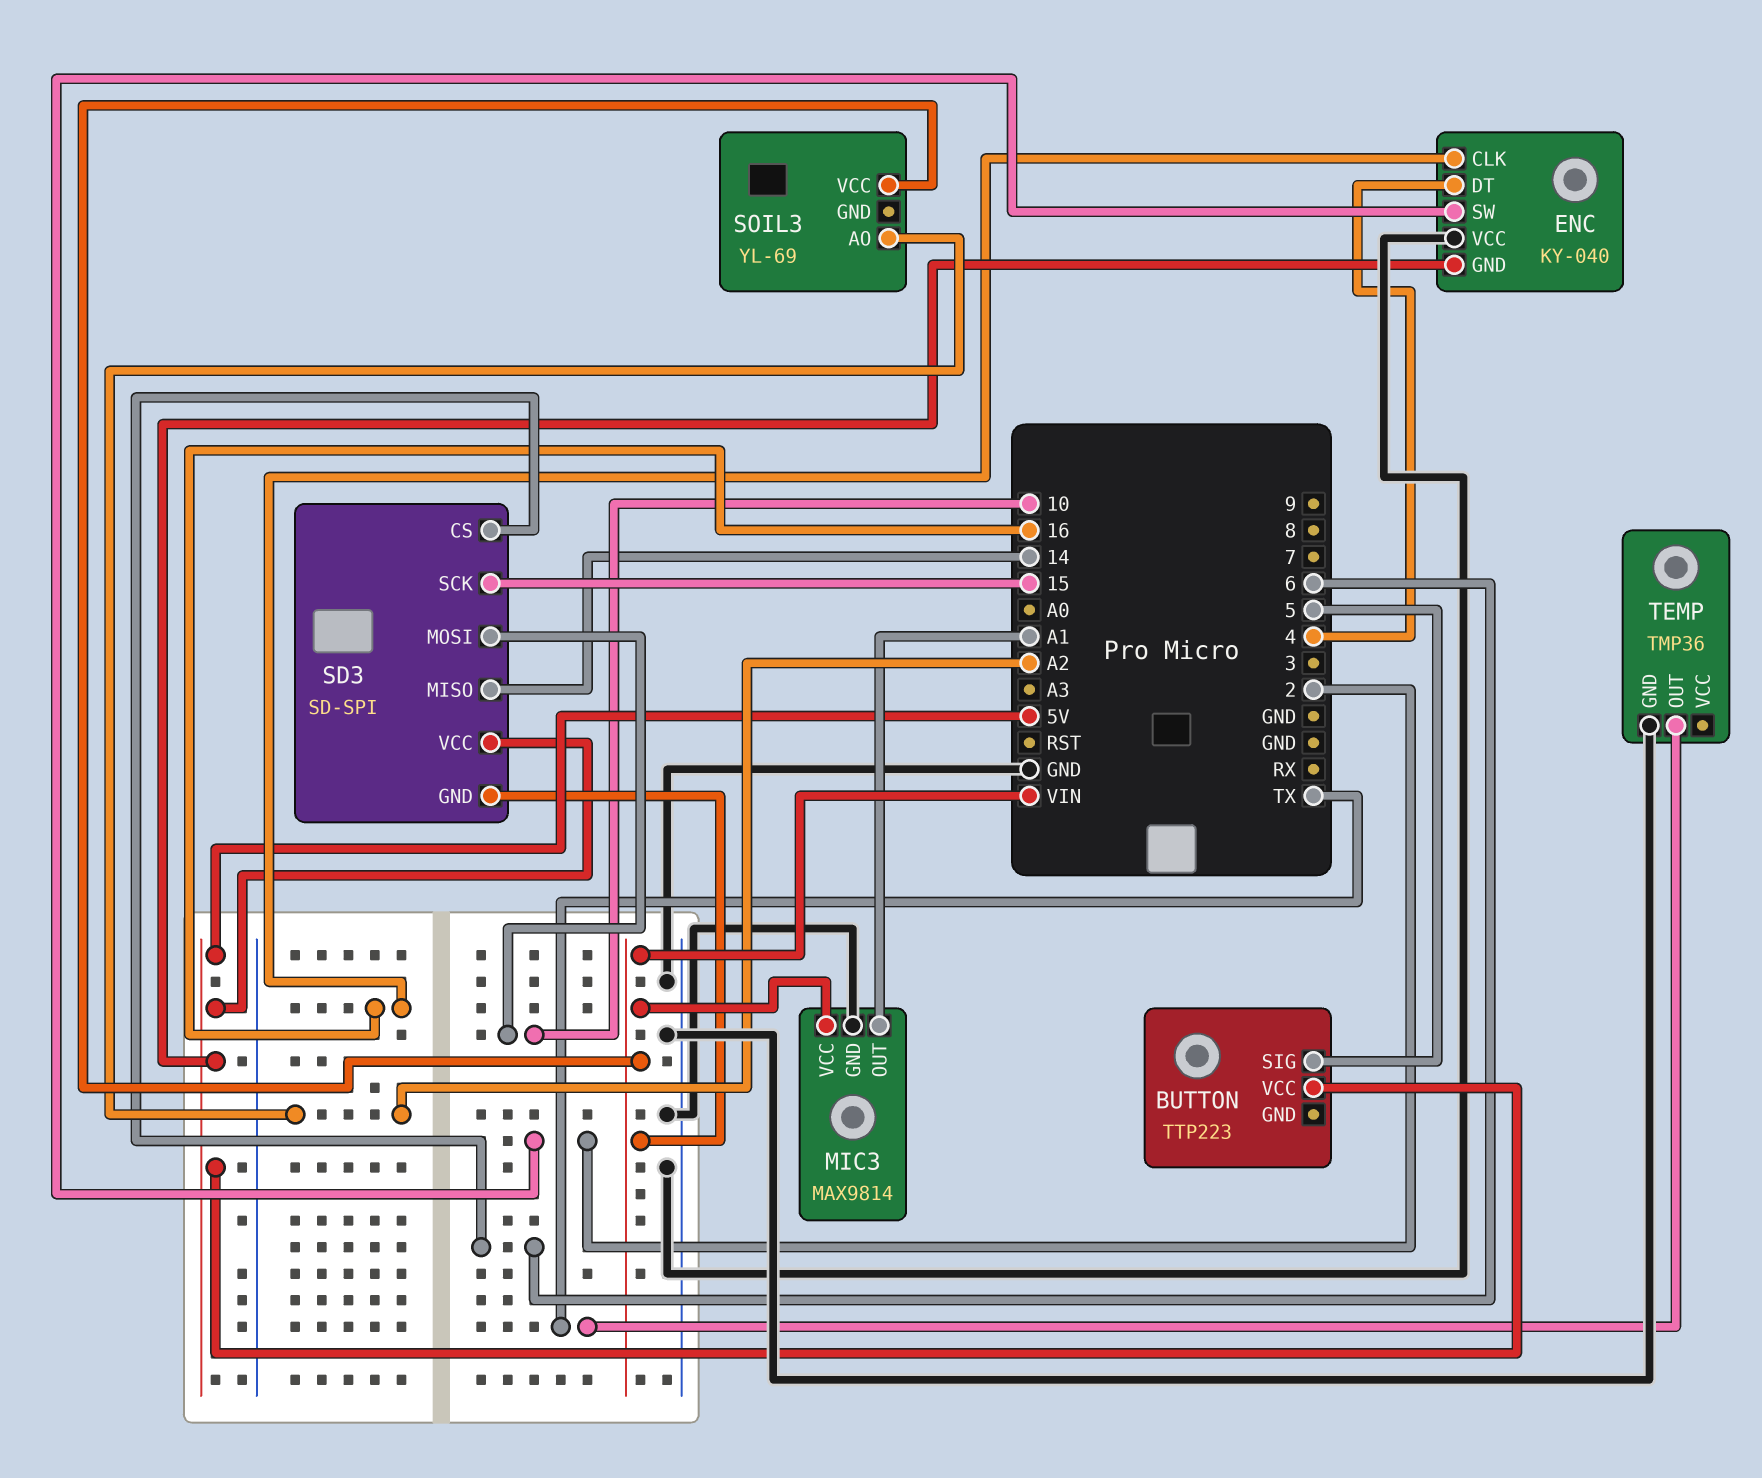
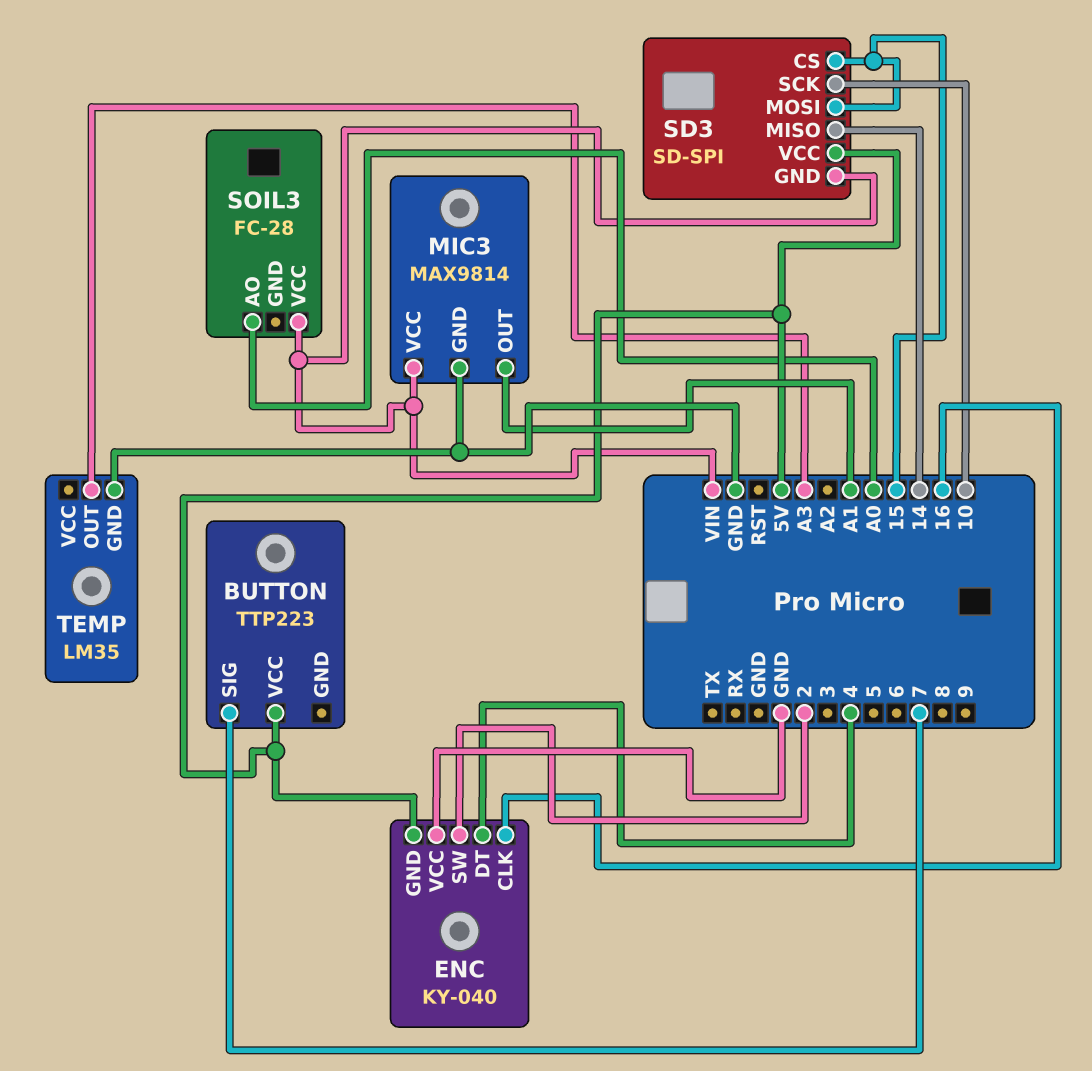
BUTTON pin SIG: 5 -> 7
SD3 pin CS: 6 -> 15
SD3 pin MOSI: 10 -> 15
SD3 pin SCK: 15 -> 10
SOIL3: YL-69 -> FC-28
SOIL3 pin AO: A2 -> A0
TEMP: TMP36 -> LM35
TEMP pin OUT: TX -> A3

